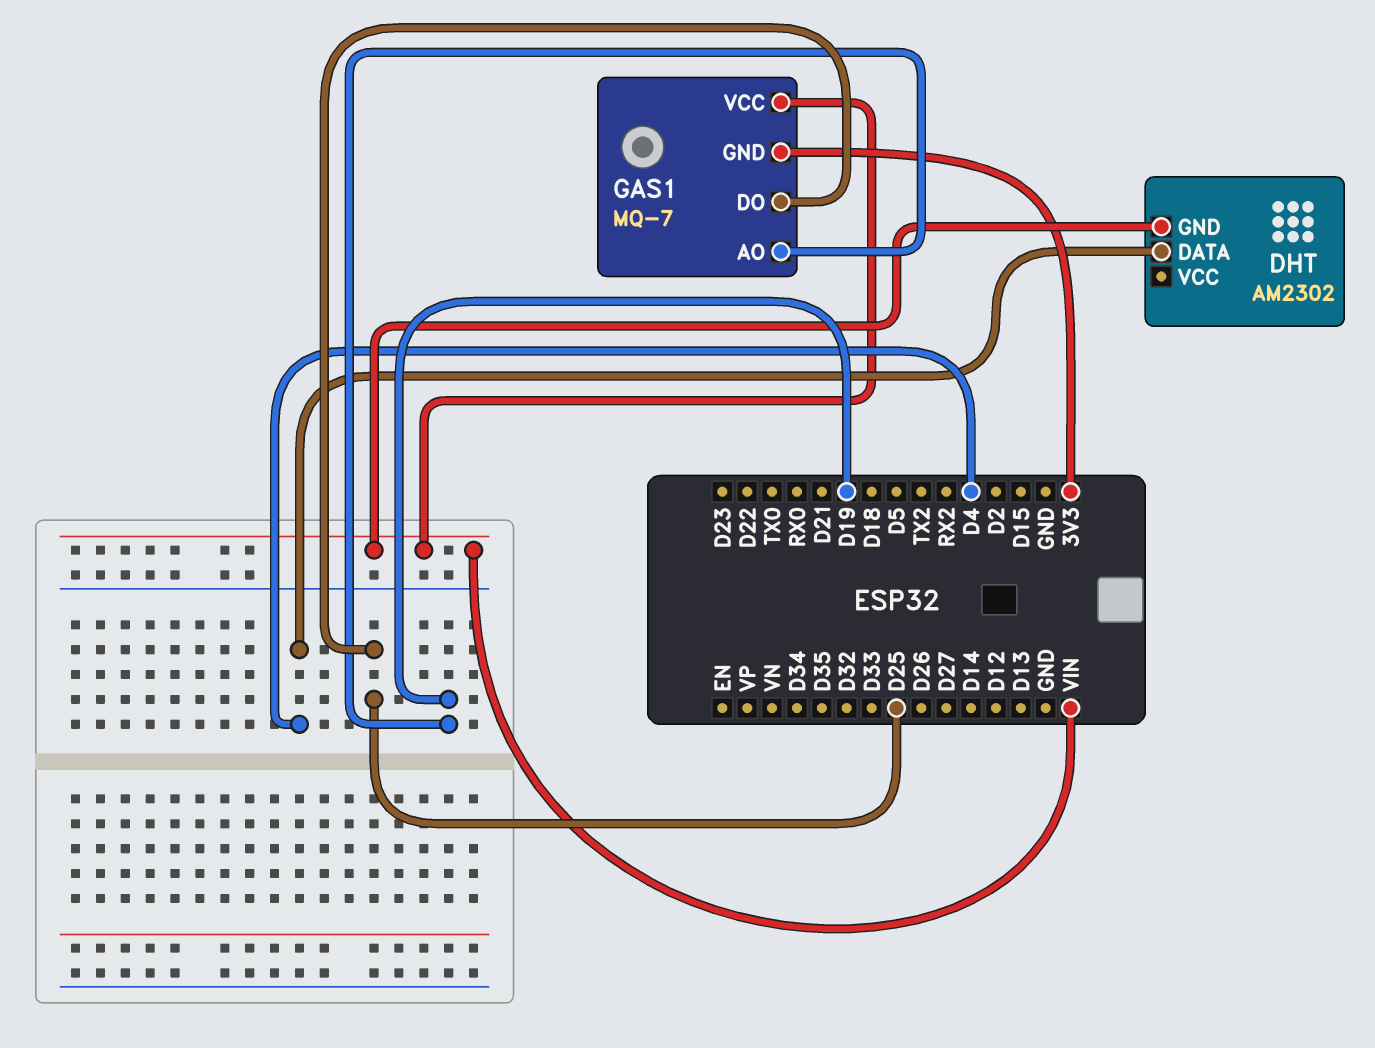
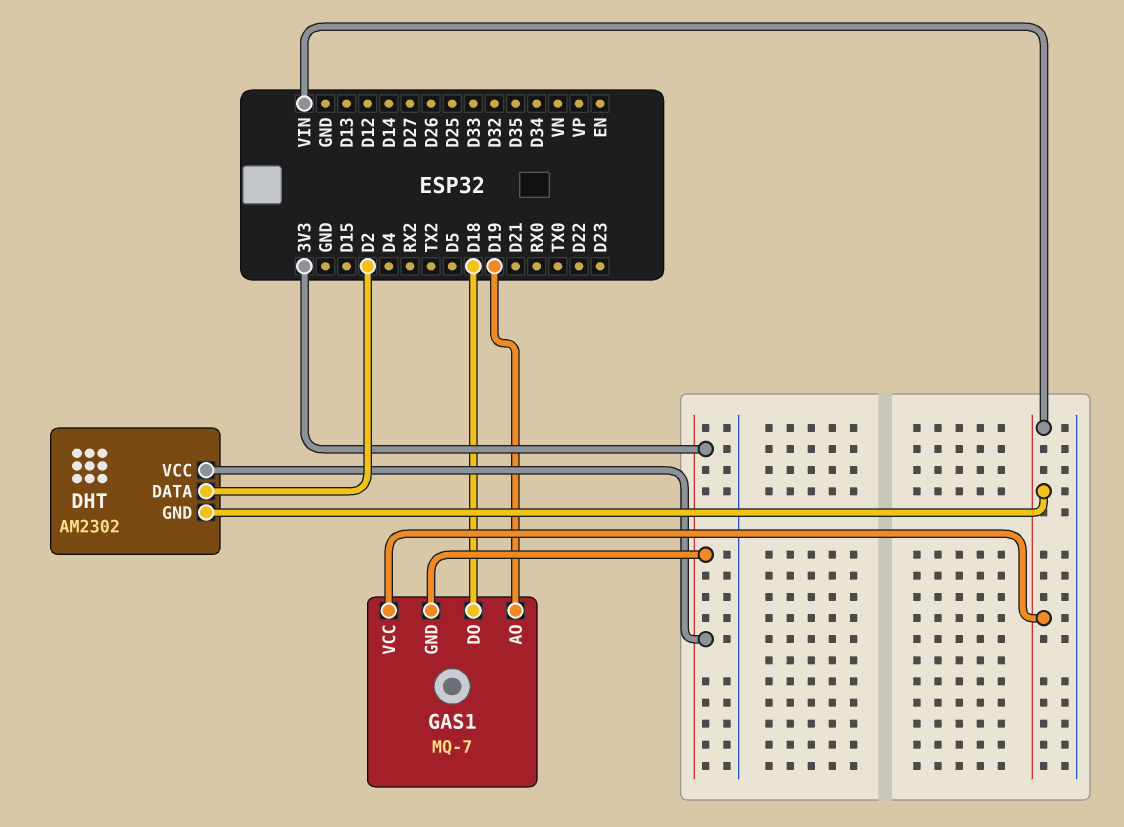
DHT pin DATA: D4 -> D2
DHT pin VCC: none -> 3V3
GAS1 pin DO: D25 -> D18

